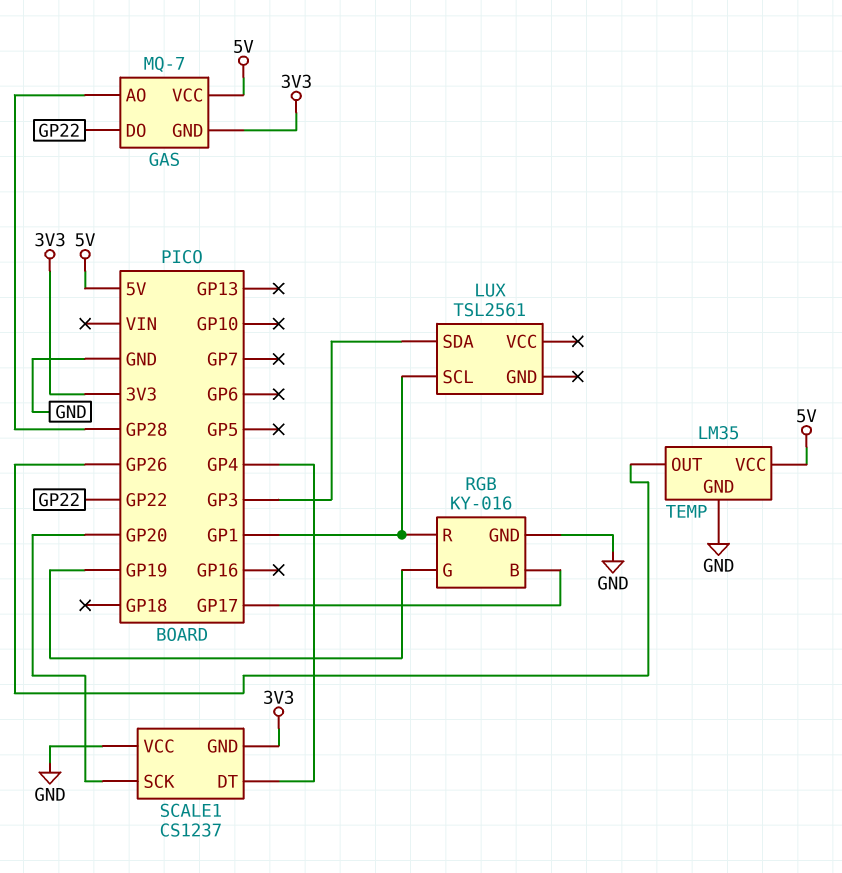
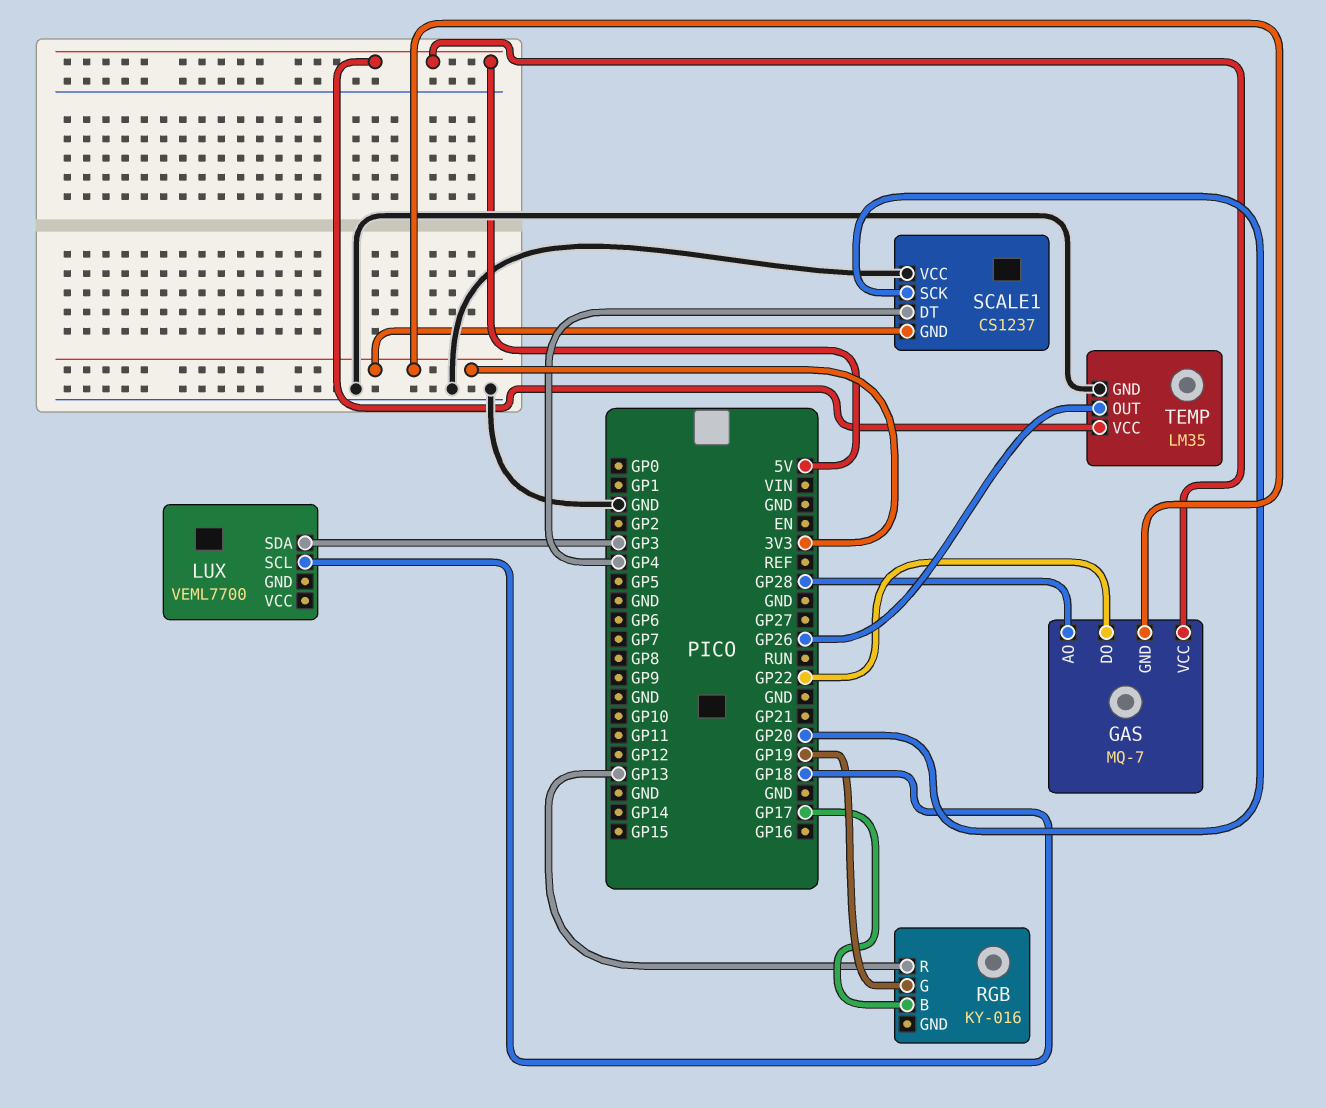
LUX: TSL2561 -> VEML7700
LUX pin SCL: GP1 -> GP18
RGB pin GND: GND -> none
RGB pin R: GP1 -> GP13

